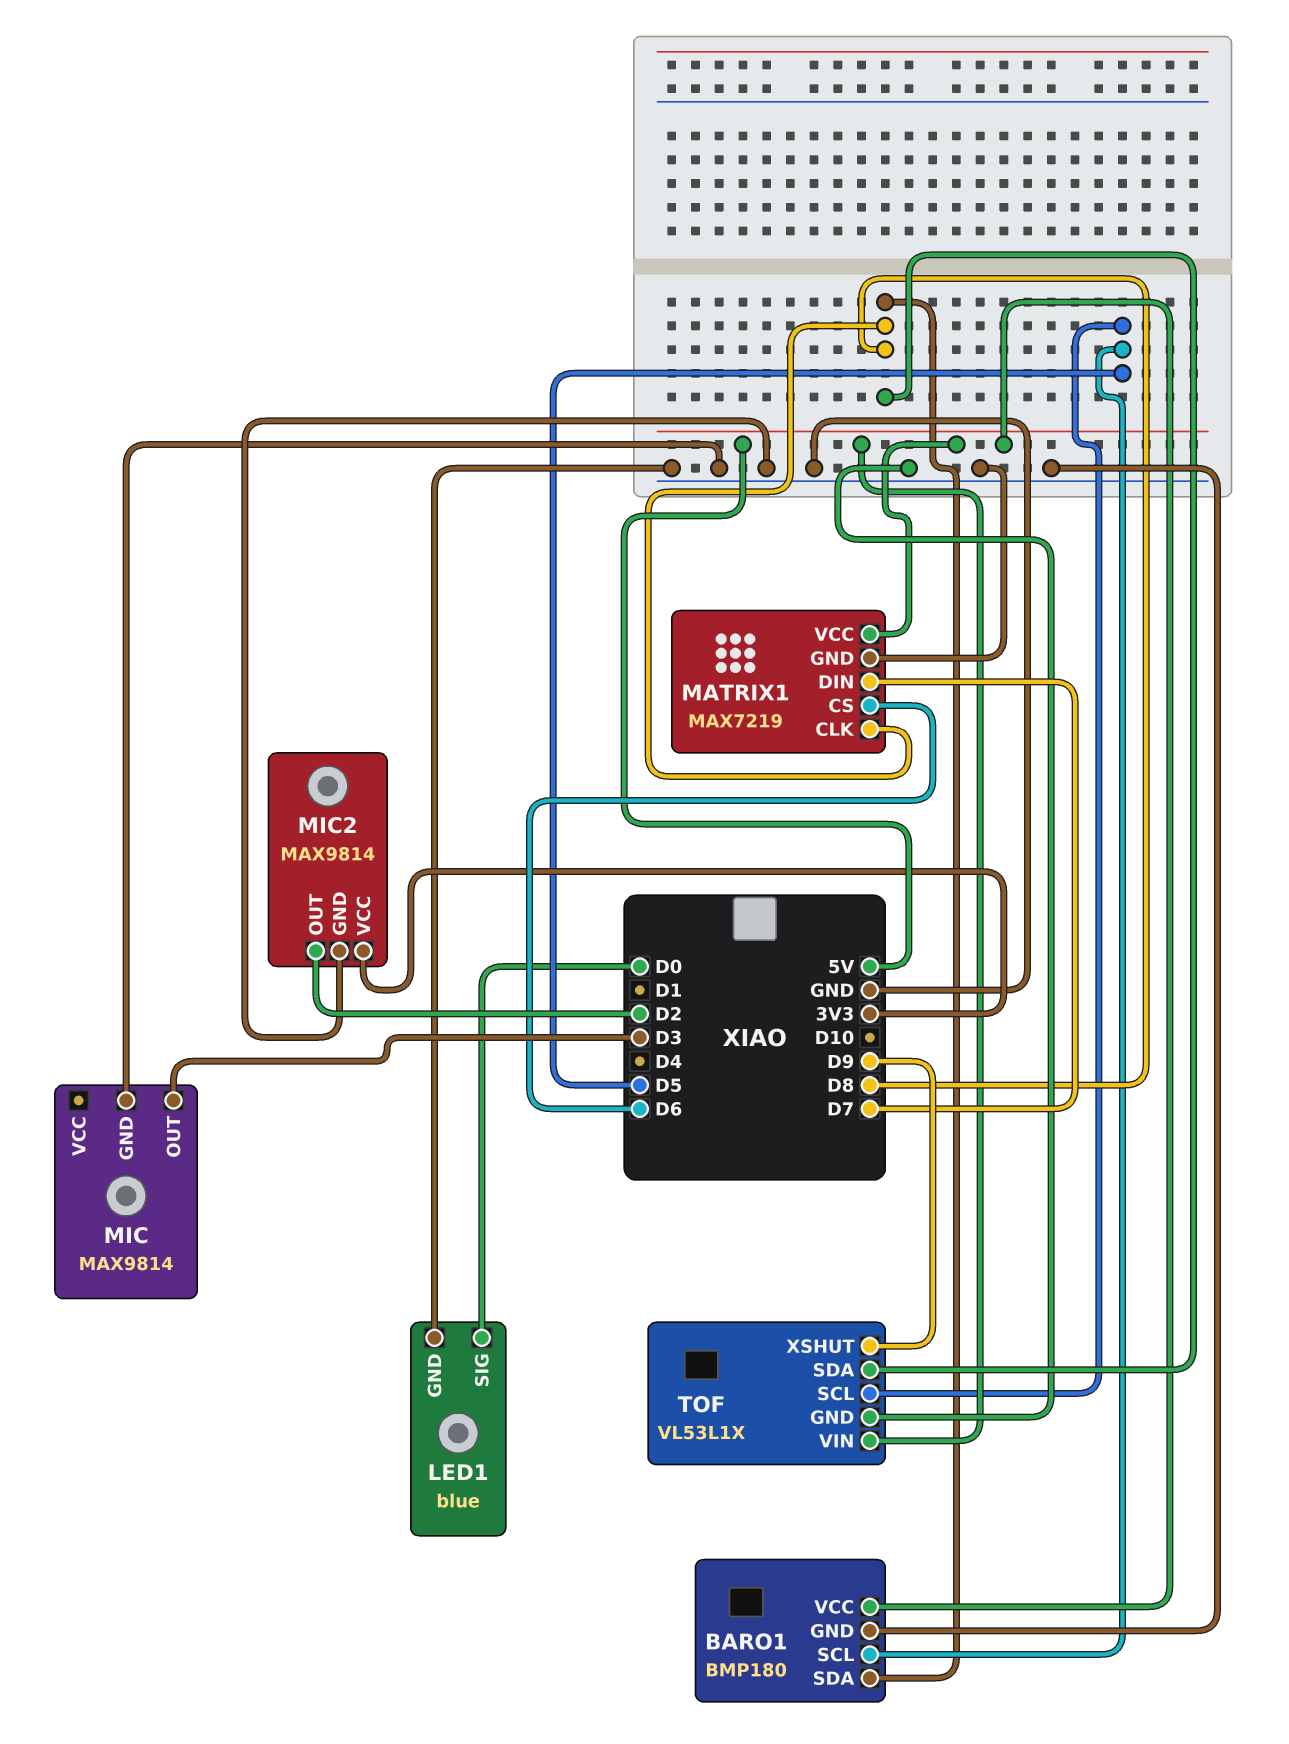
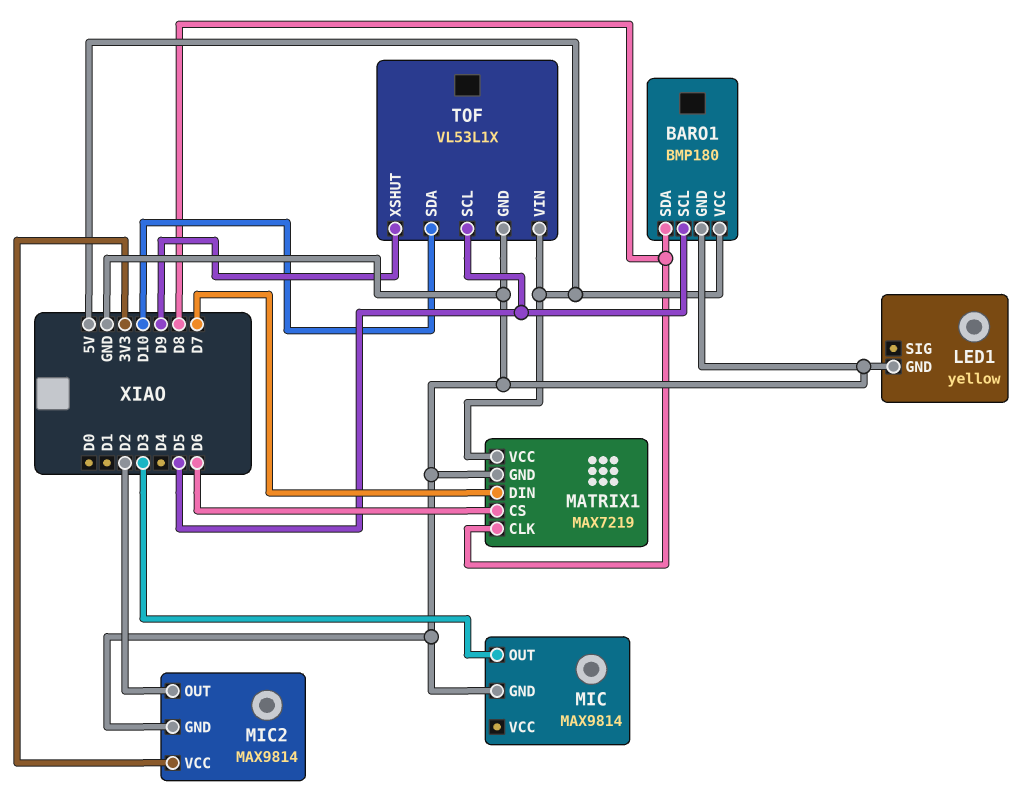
LED1: blue -> yellow
LED1 pin SIG: D0 -> none
TOF pin SDA: D8 -> D10

